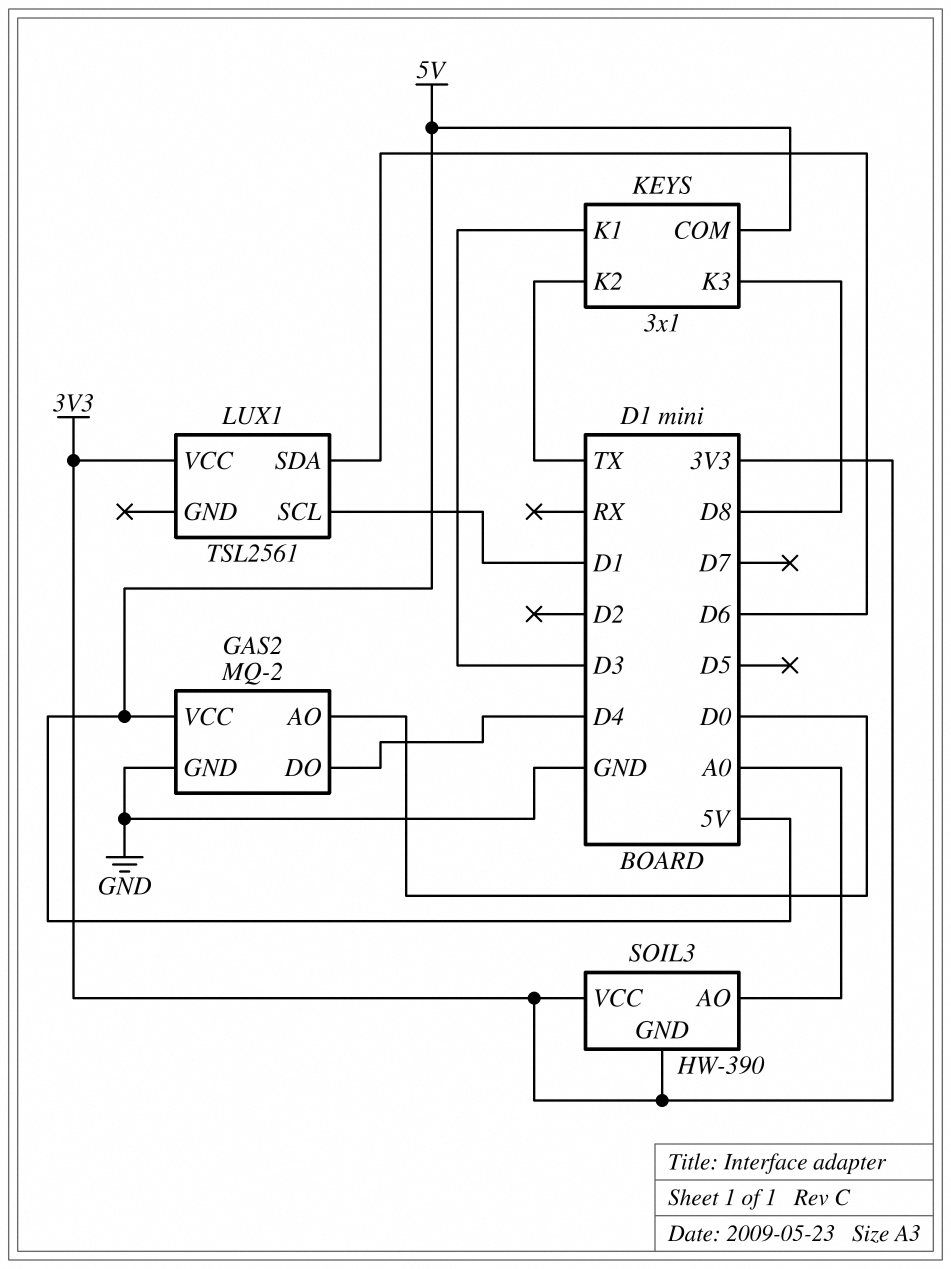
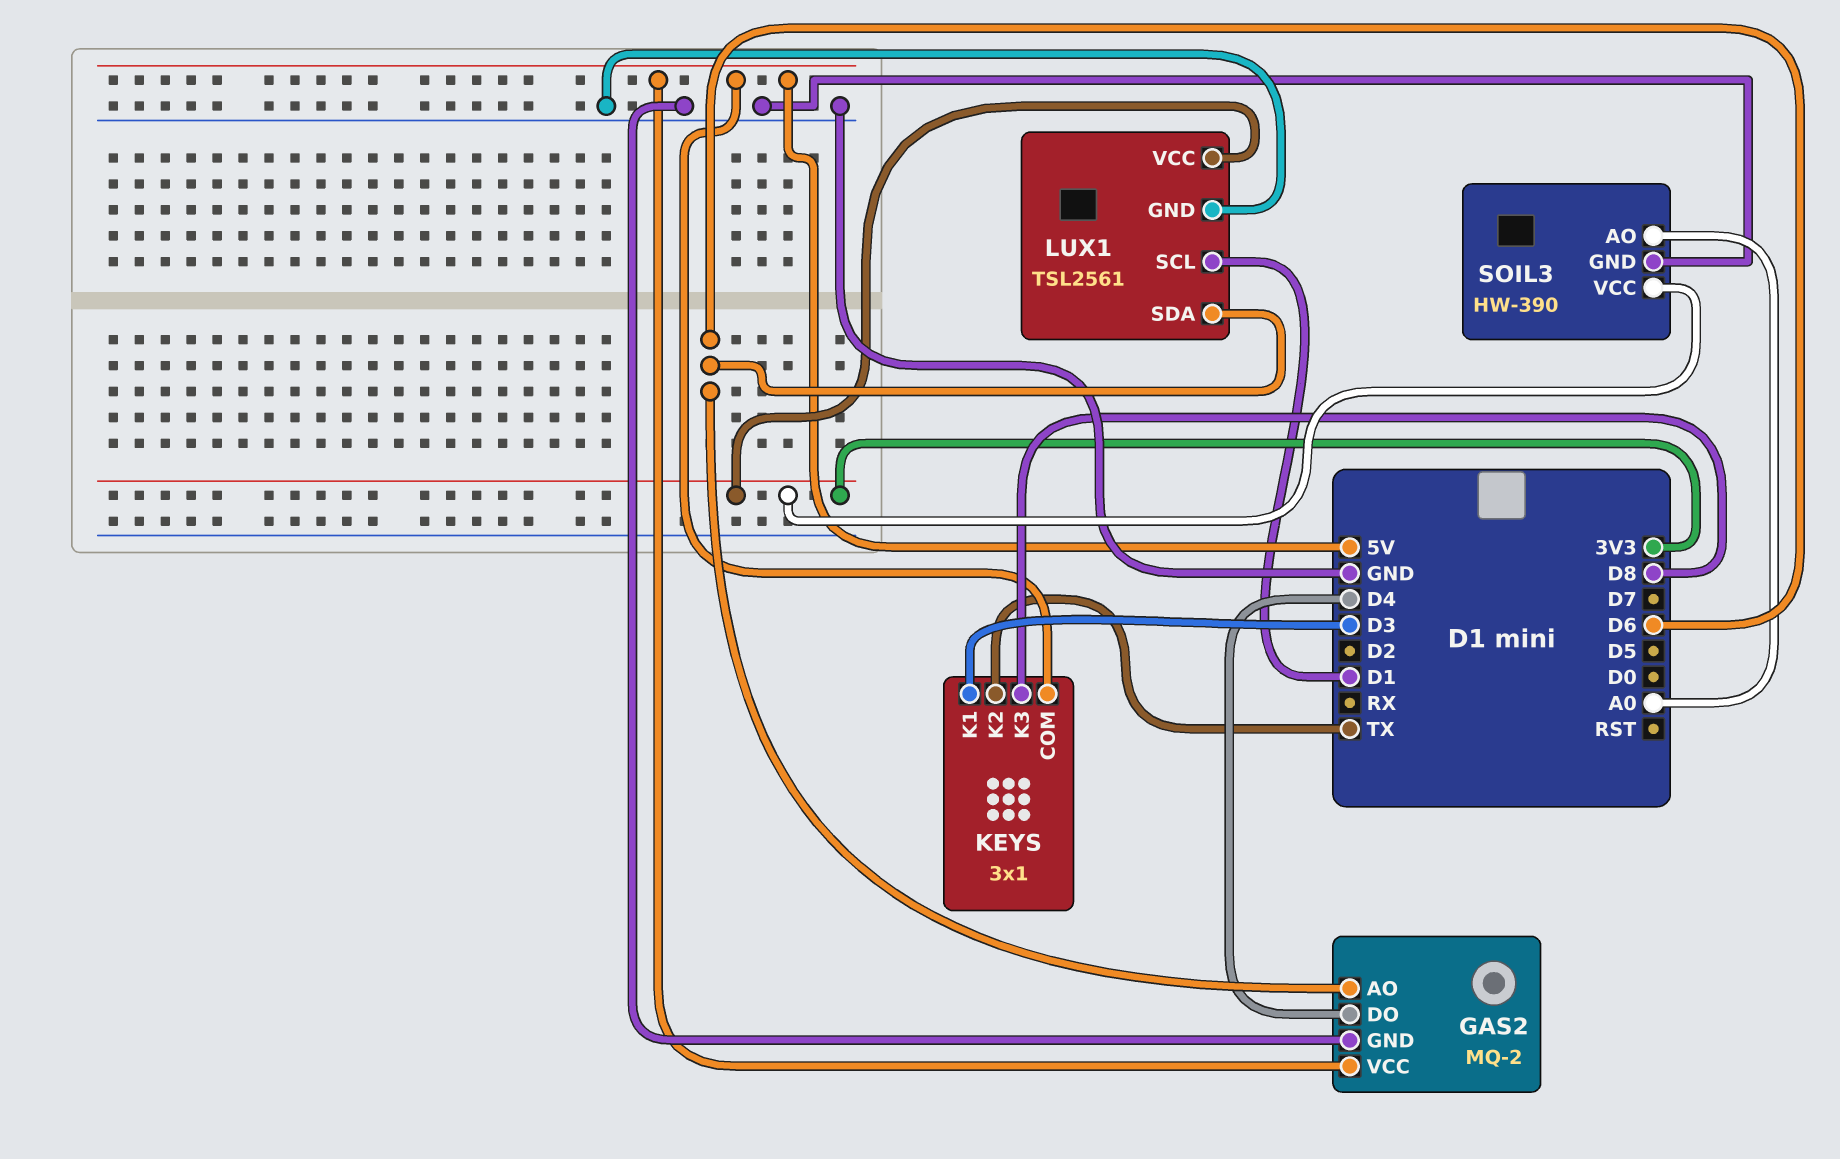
GAS2 pin AO: D0 -> D6
LUX1 pin GND: none -> GND
SOIL3 pin GND: 3V3 -> GND

